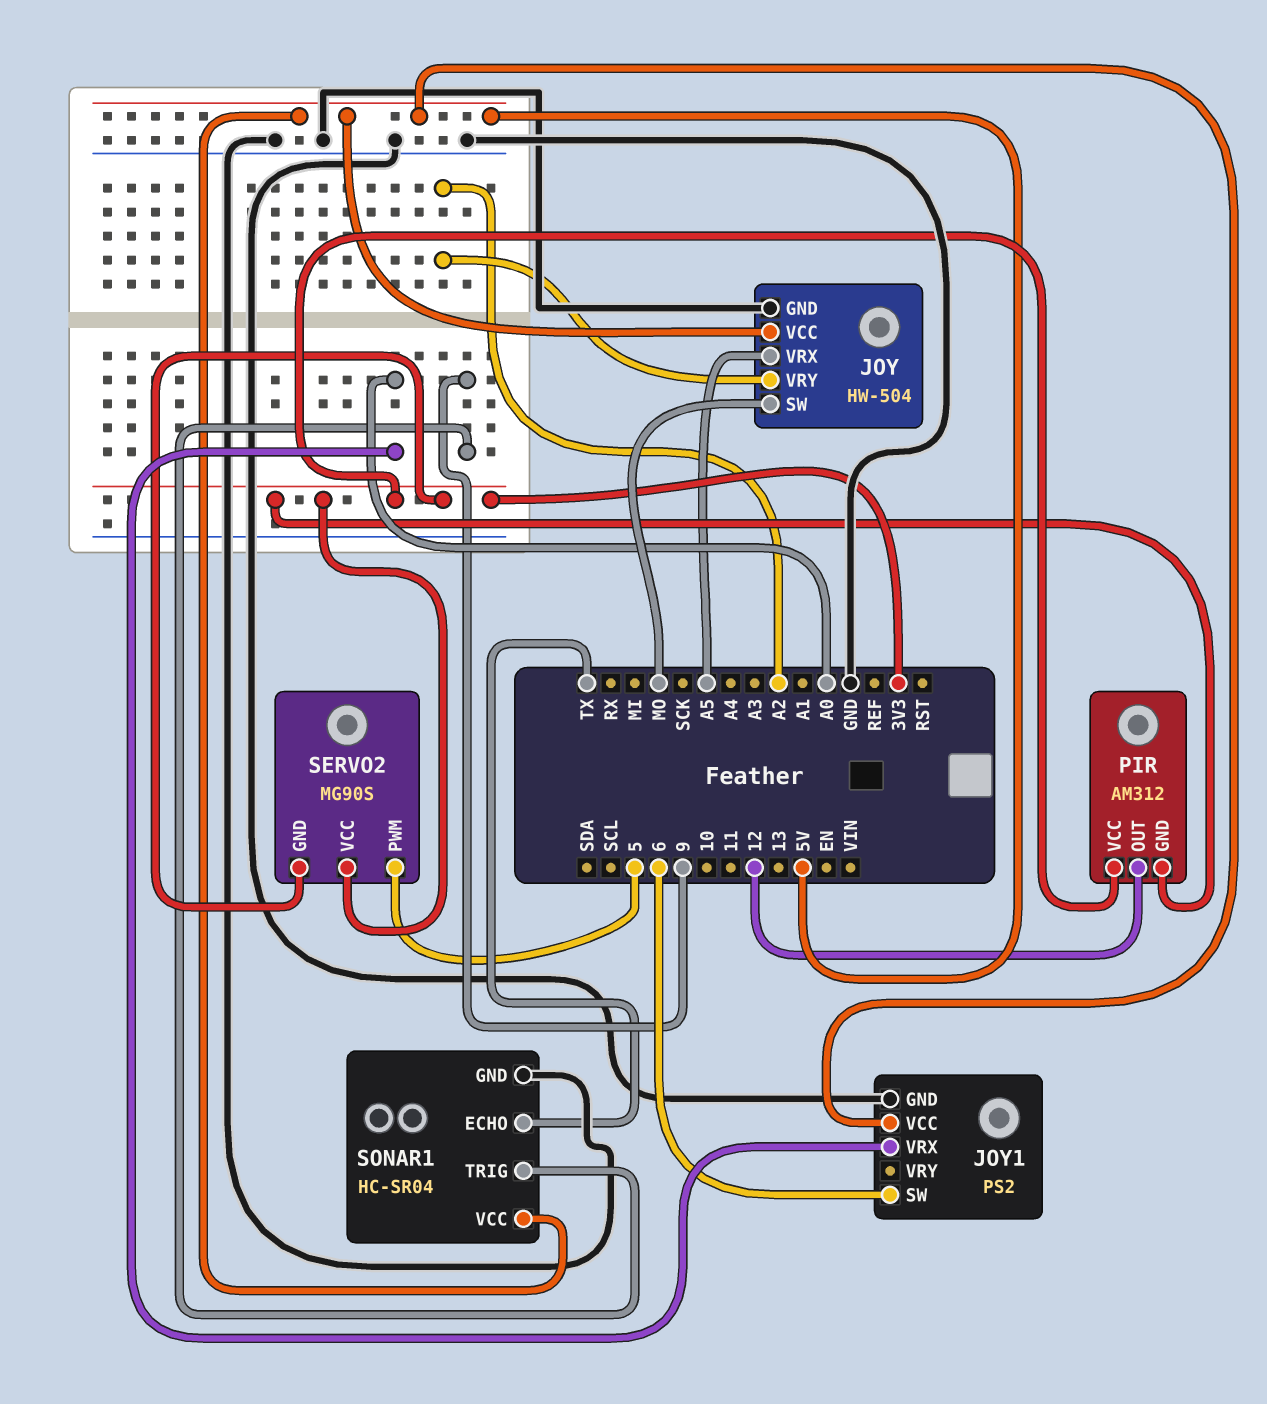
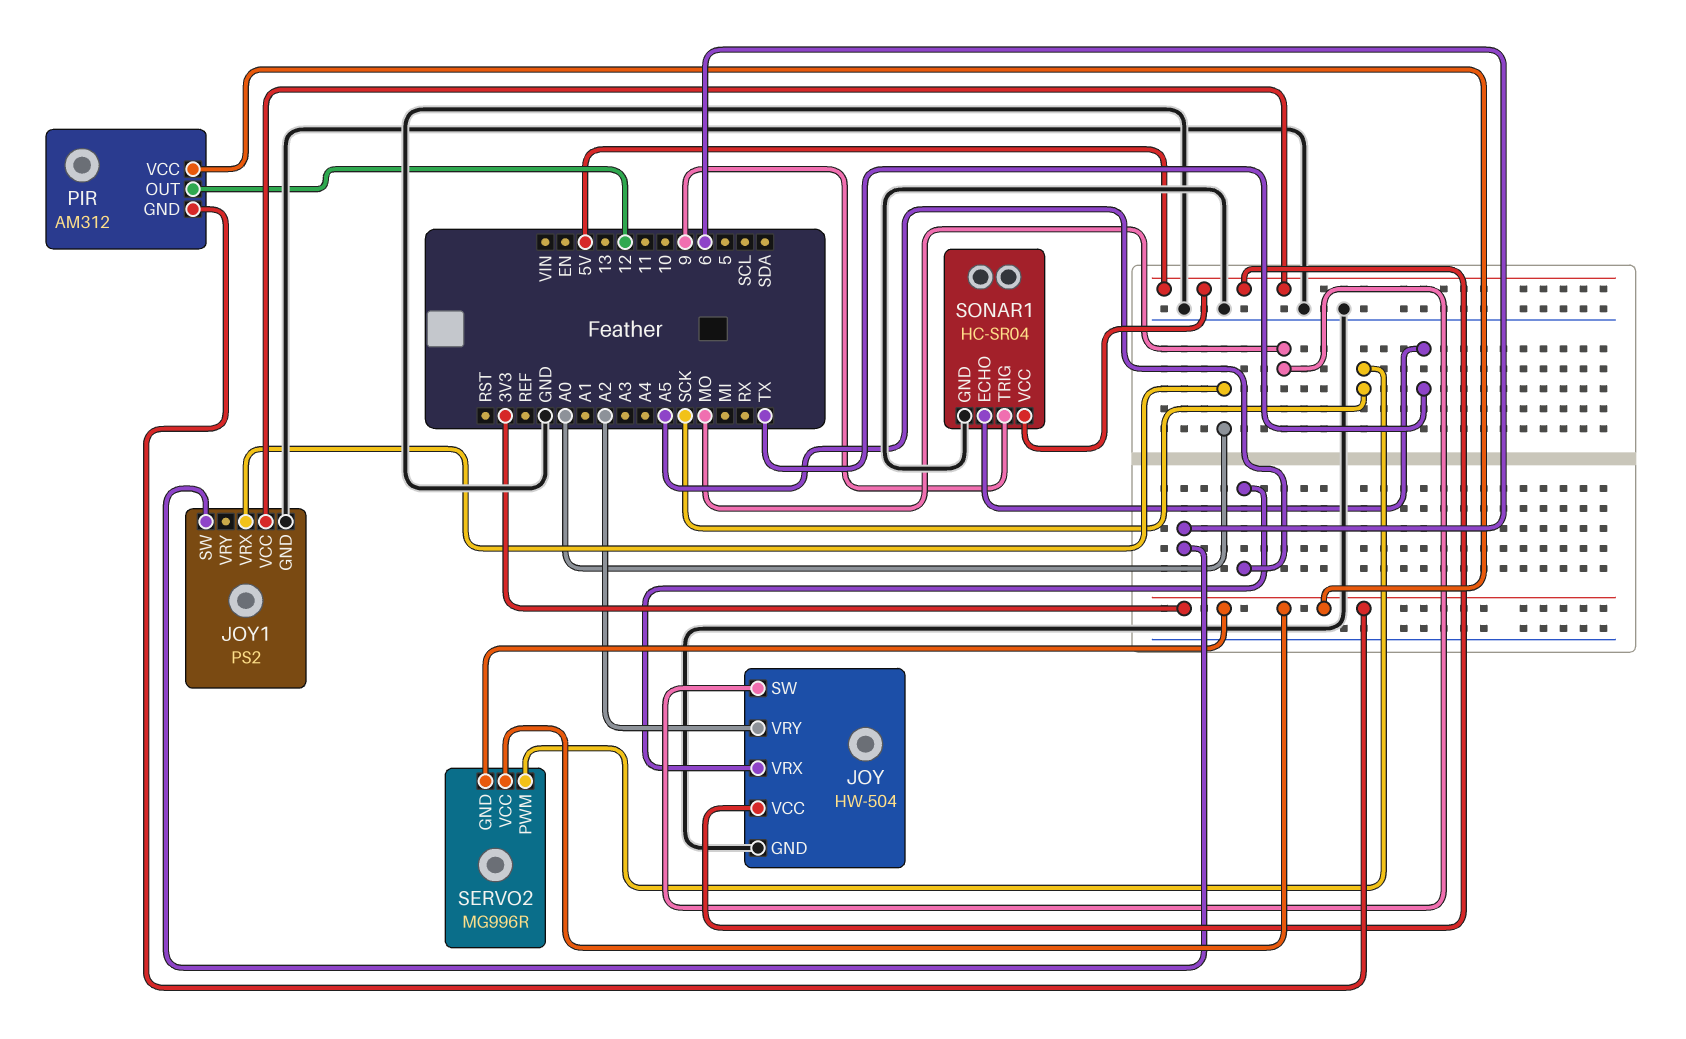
SERVO2: MG90S -> MG996R
SERVO2 pin PWM: 5 -> SCK

